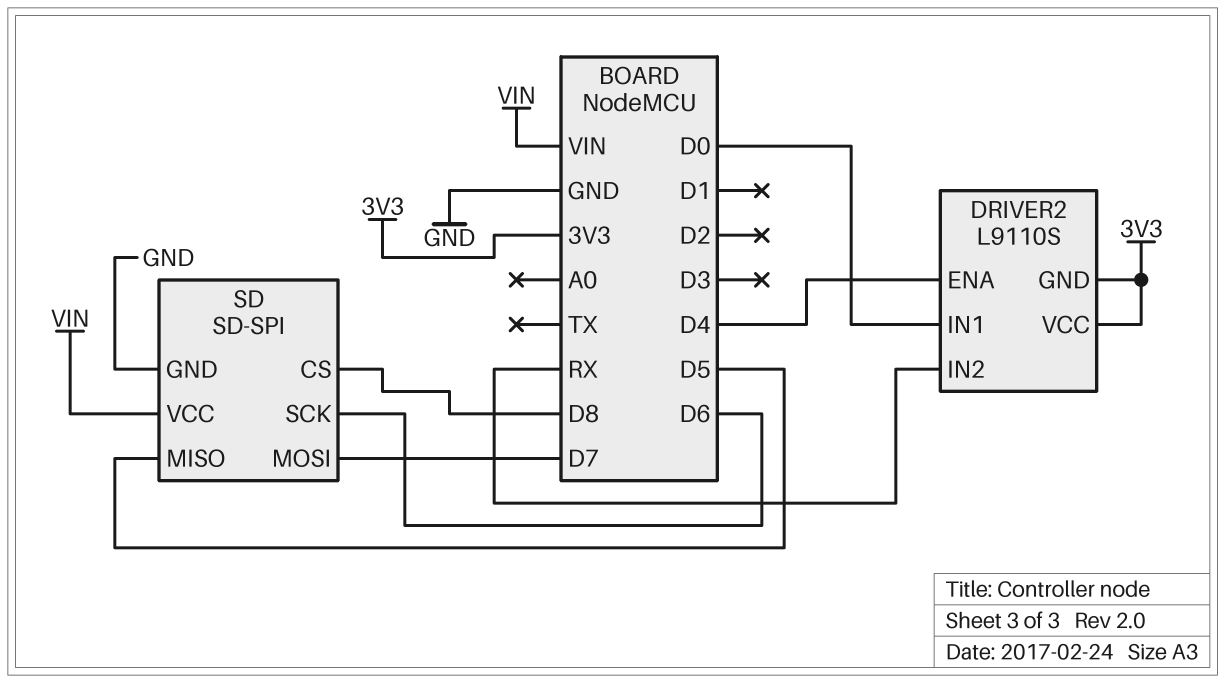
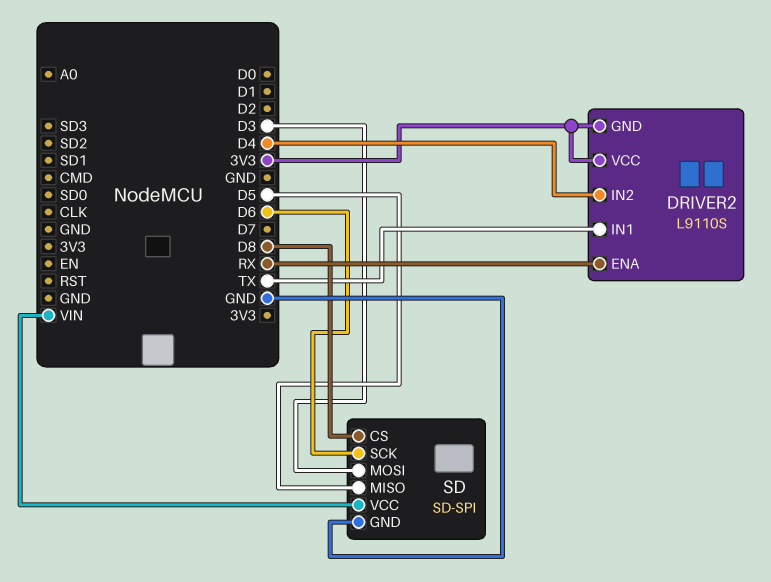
DRIVER2 pin ENA: D4 -> RX
DRIVER2 pin IN1: D0 -> TX
DRIVER2 pin IN2: RX -> D4
SD pin MOSI: D7 -> D3

